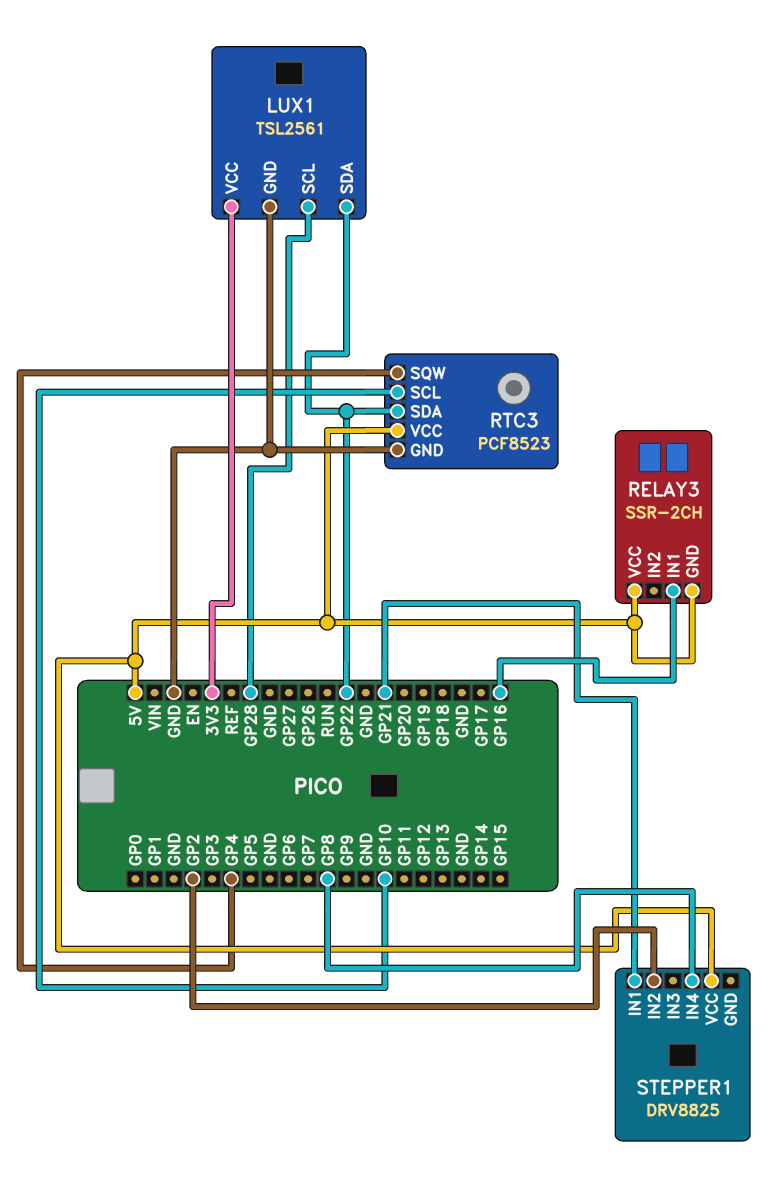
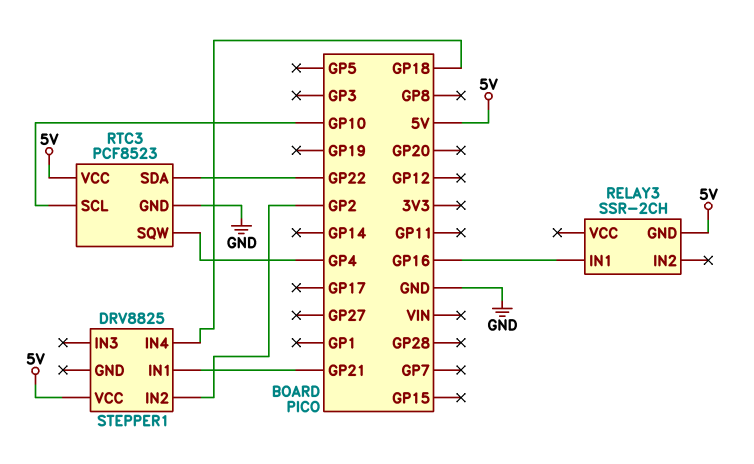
LUX1: TSL2561 -> none
LUX1 pin GND: GND -> none
LUX1 pin SCL: GP28 -> none
LUX1 pin SDA: GP22 -> none
LUX1 pin VCC: 3V3 -> none
RELAY3 pin VCC: 5V -> none
STEPPER1 pin IN4: GP8 -> GP18

